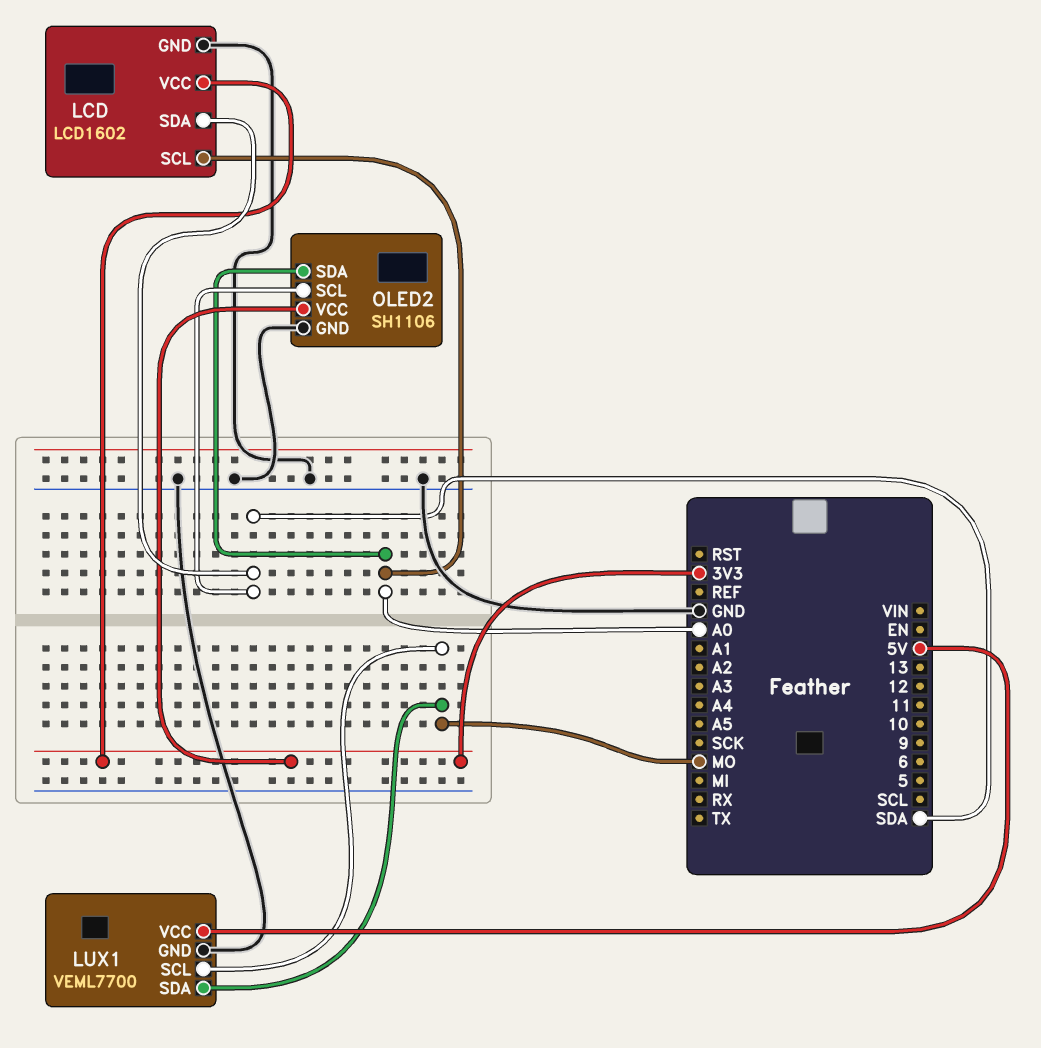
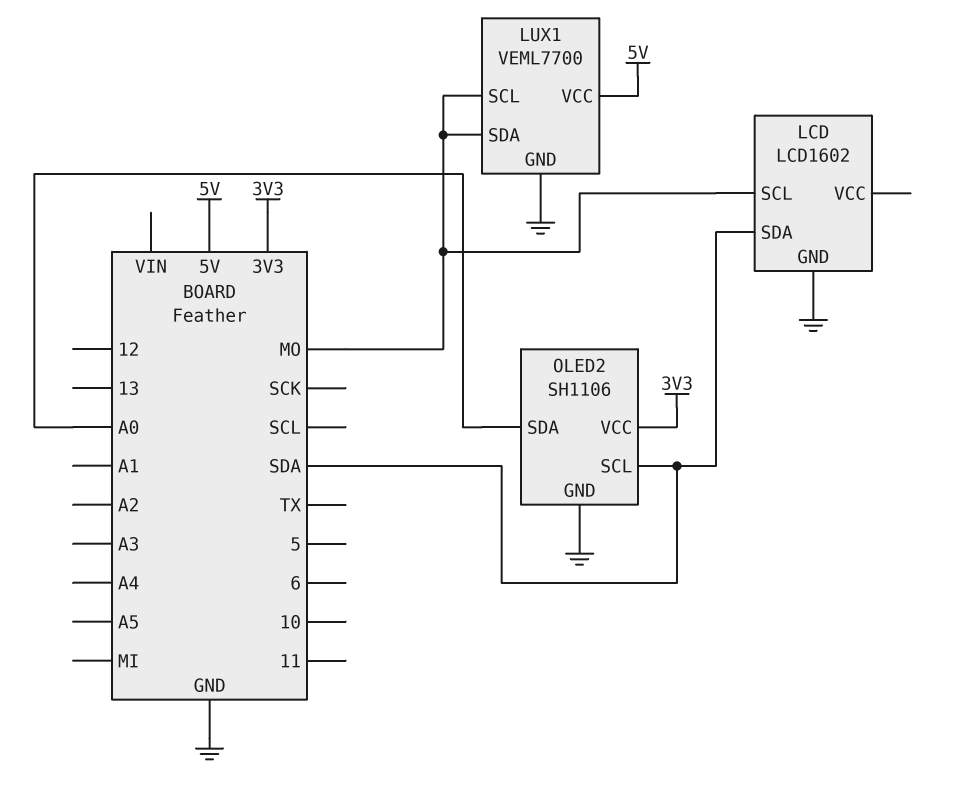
LCD pin SCL: A0 -> MO
LCD pin VCC: 3V3 -> none

